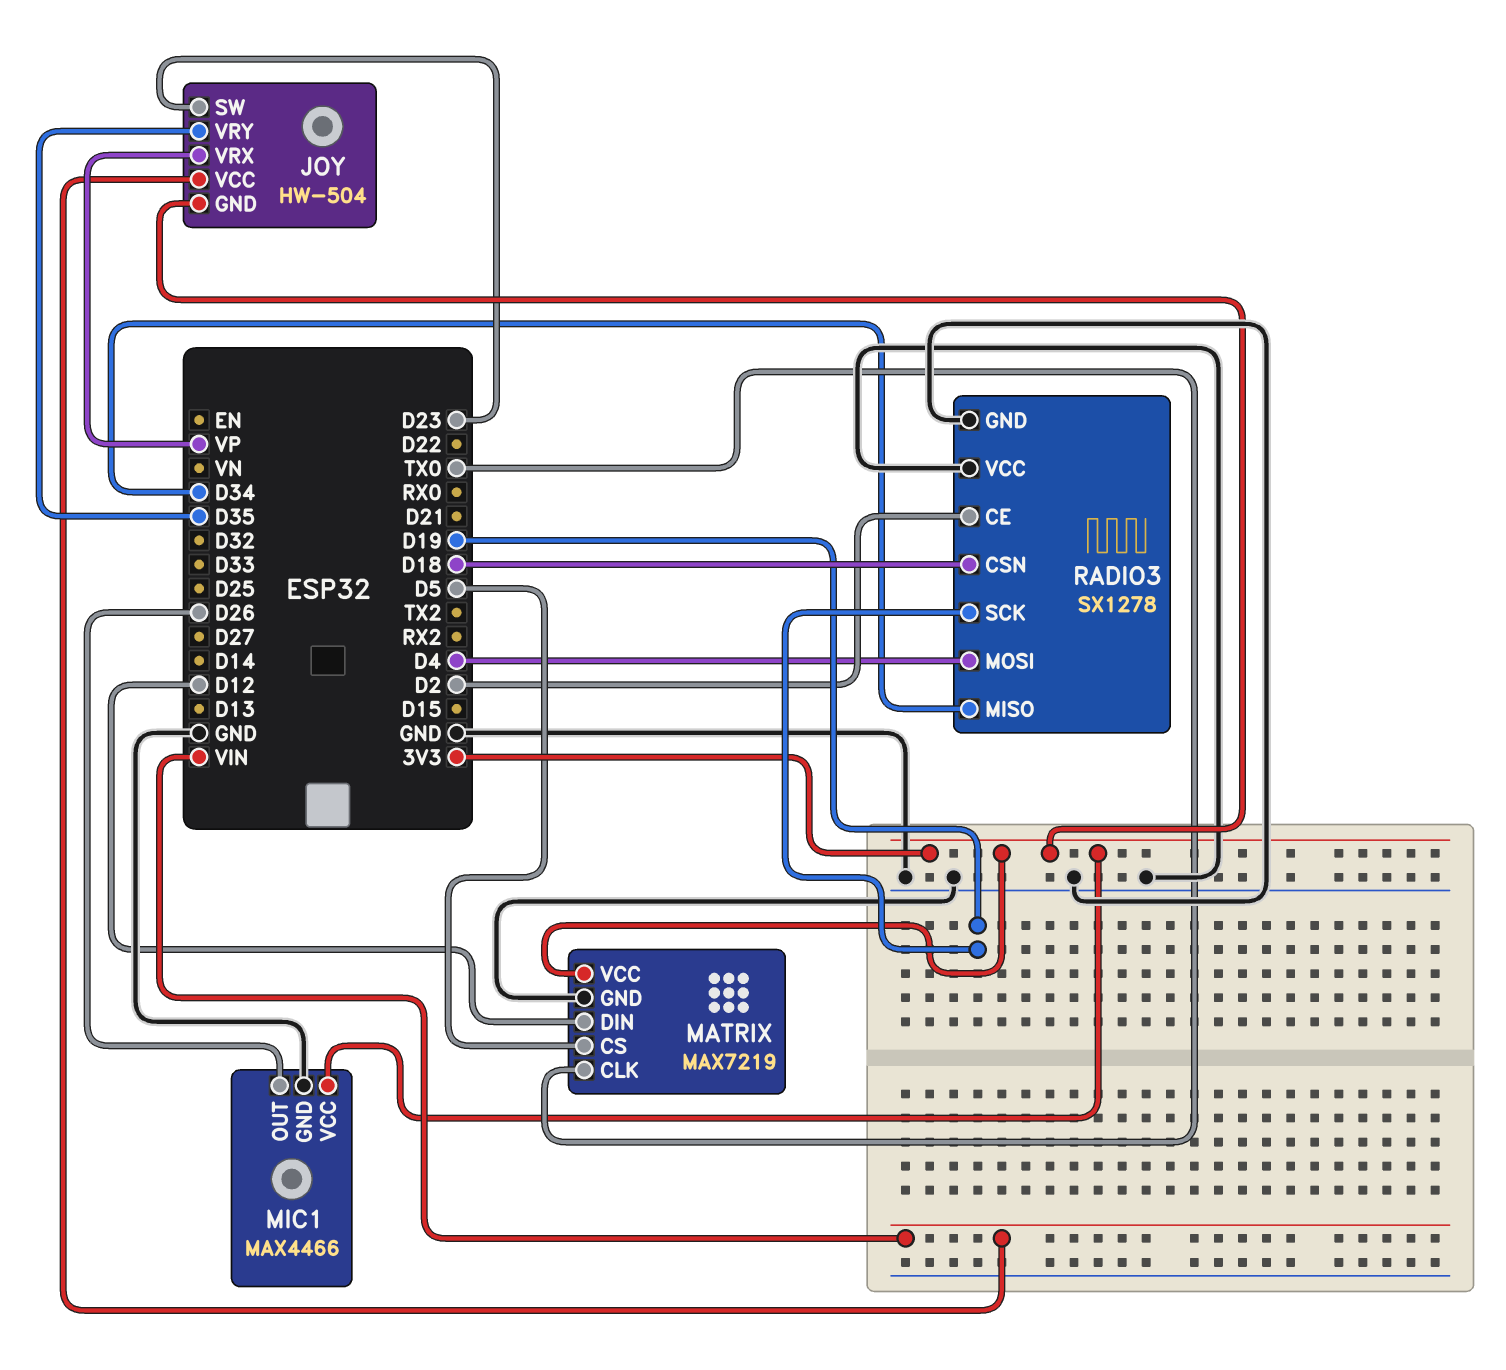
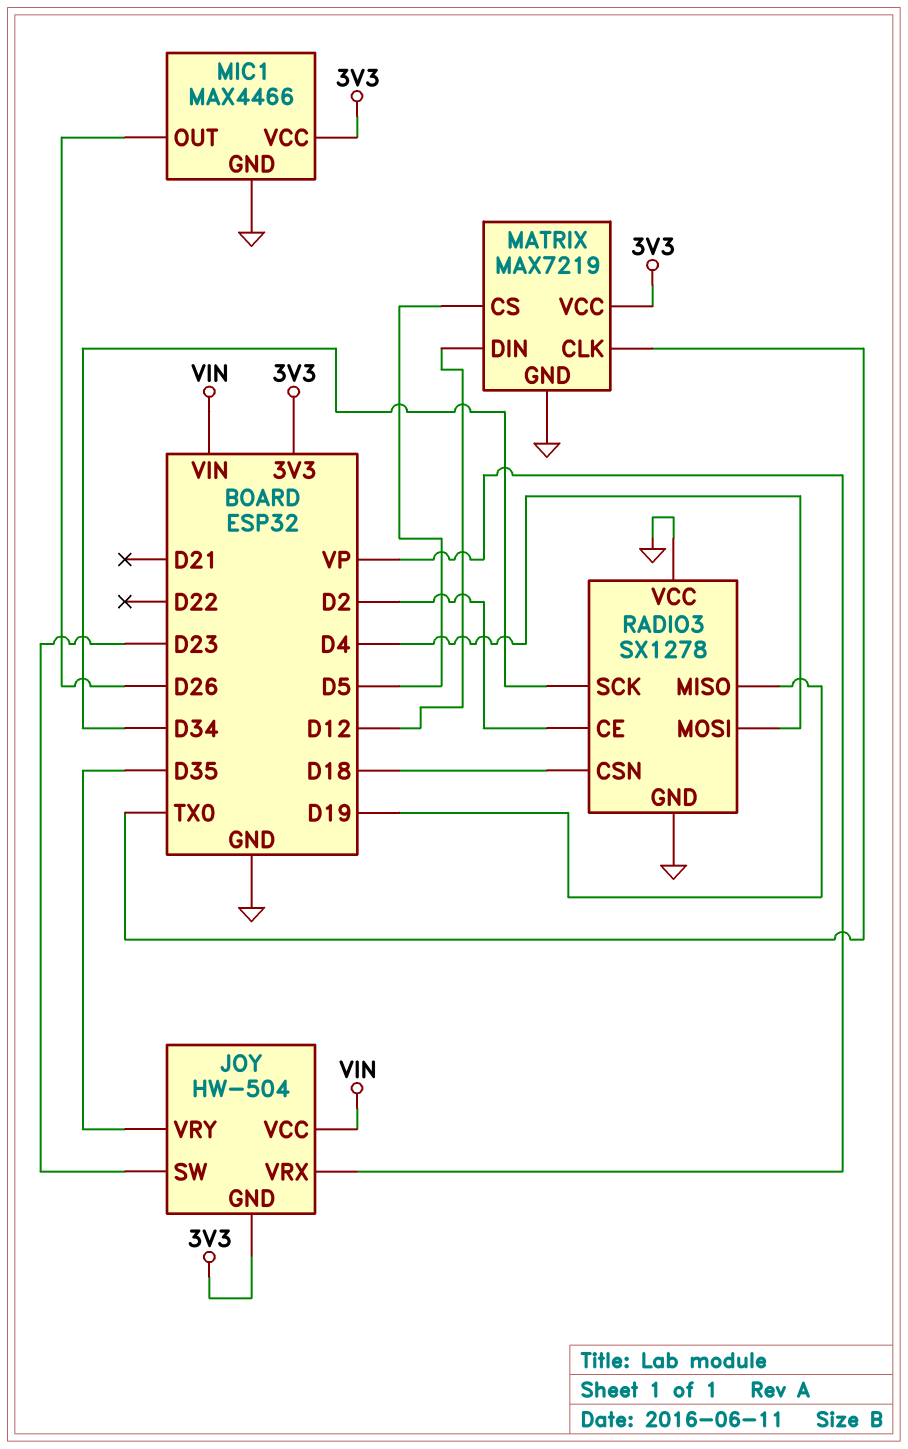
RADIO3 pin MISO: D34 -> D19
RADIO3 pin SCK: D19 -> D34

